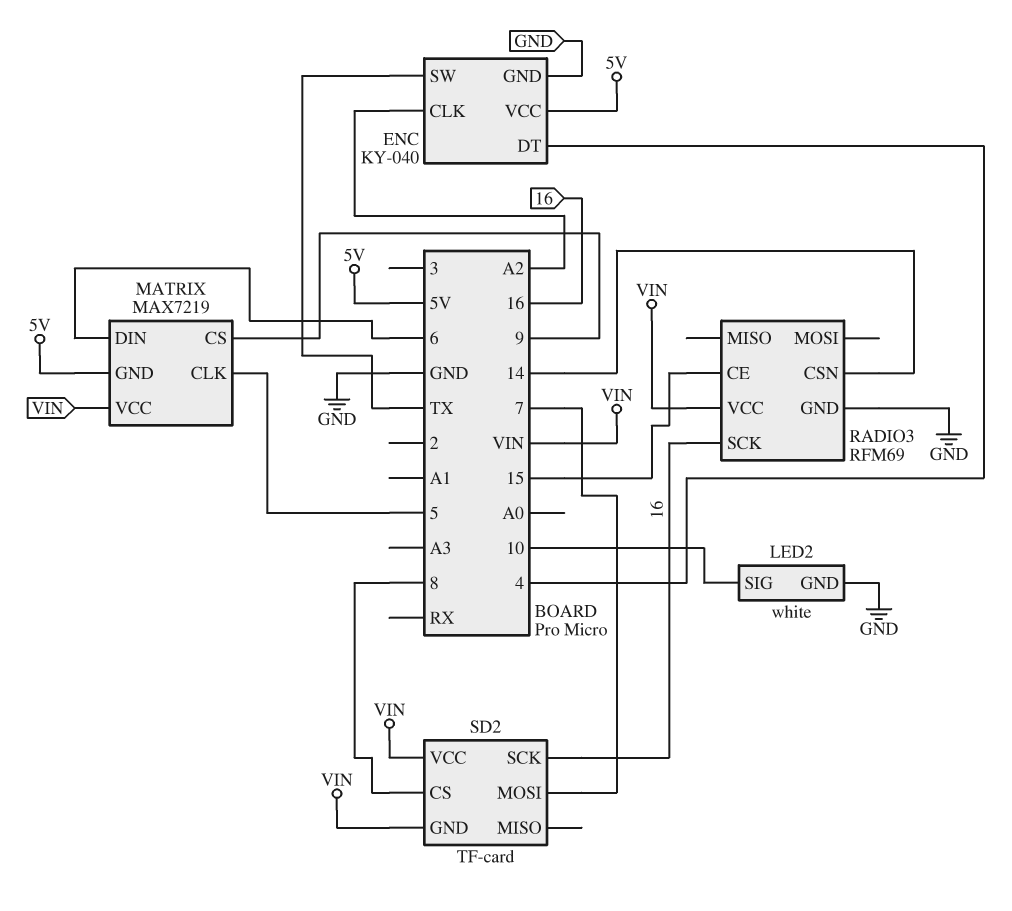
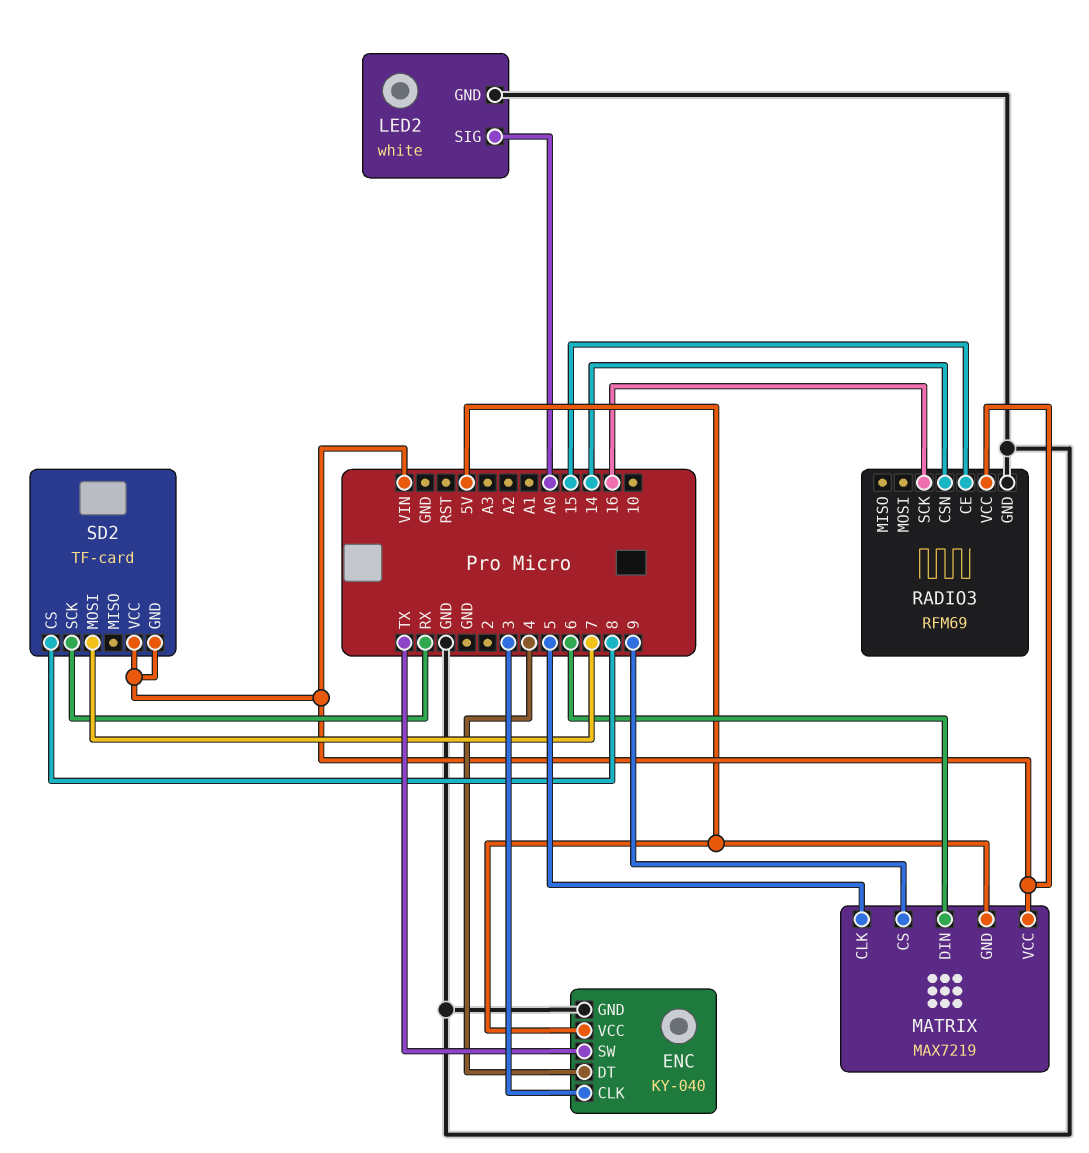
ENC pin CLK: A2 -> 3
LED2 pin SIG: 10 -> A0
SD2 pin SCK: 16 -> RX

